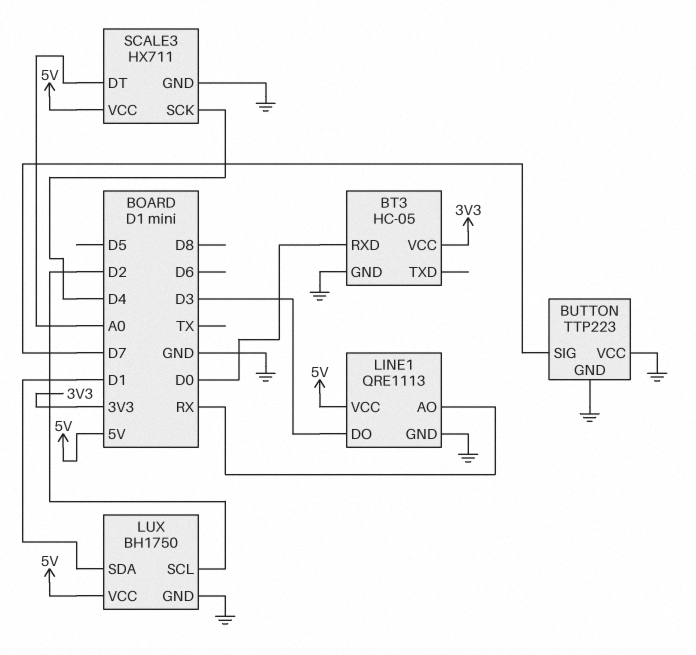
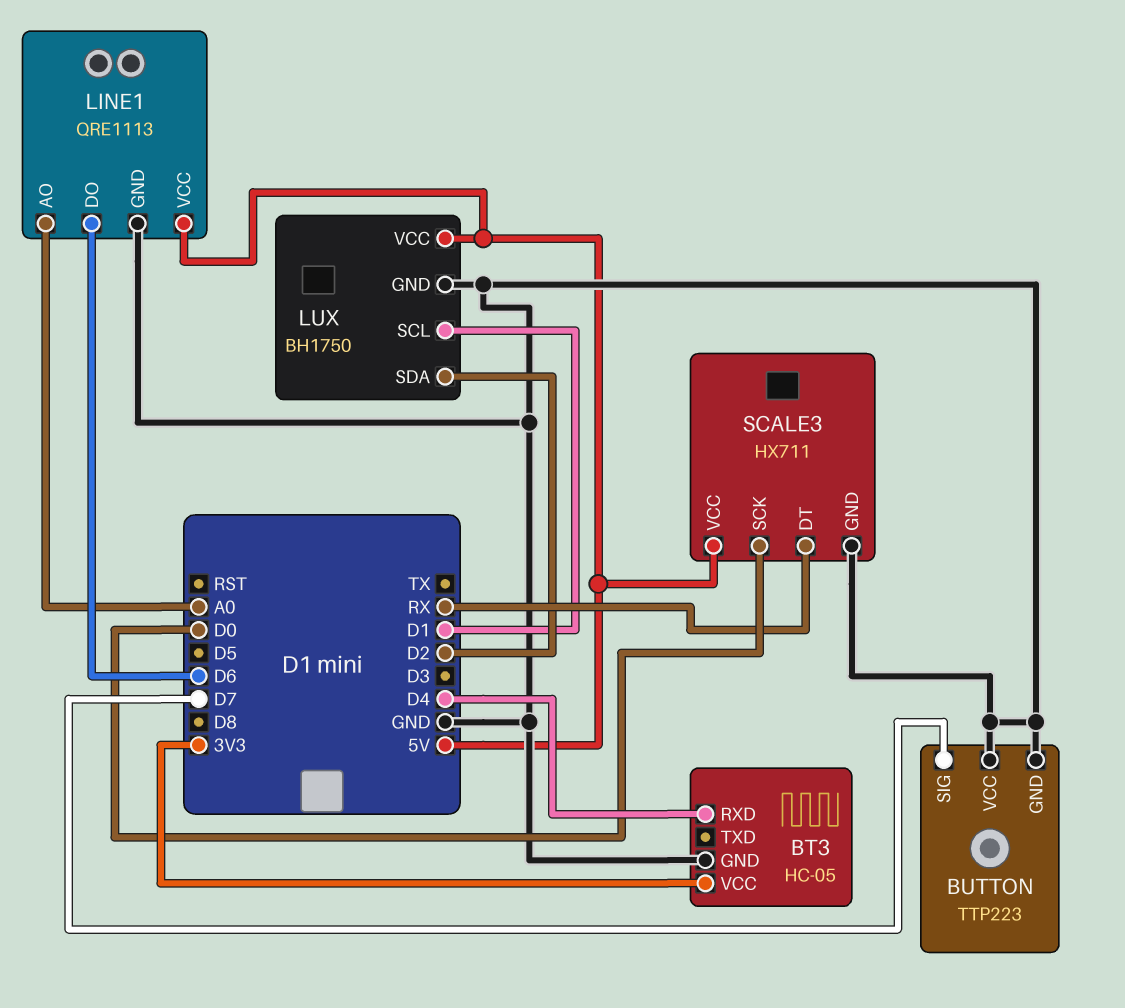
BT3 pin RXD: D0 -> D4
LINE1 pin AO: RX -> A0
LINE1 pin DO: D3 -> D6
LUX pin SCL: D2 -> D1
LUX pin SDA: D1 -> D2
SCALE3 pin DT: A0 -> RX
SCALE3 pin SCK: D4 -> D0

